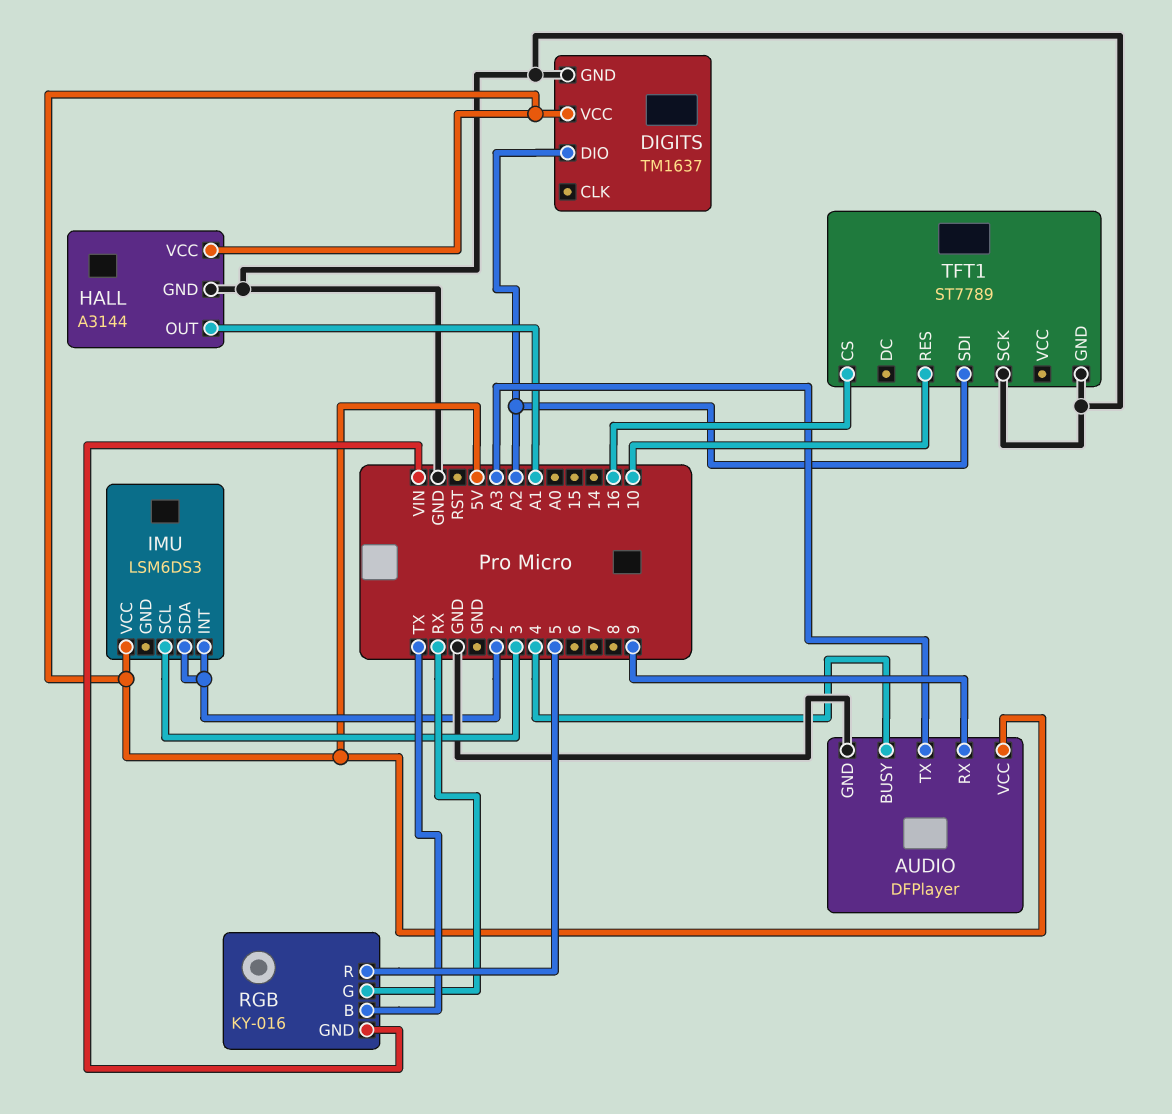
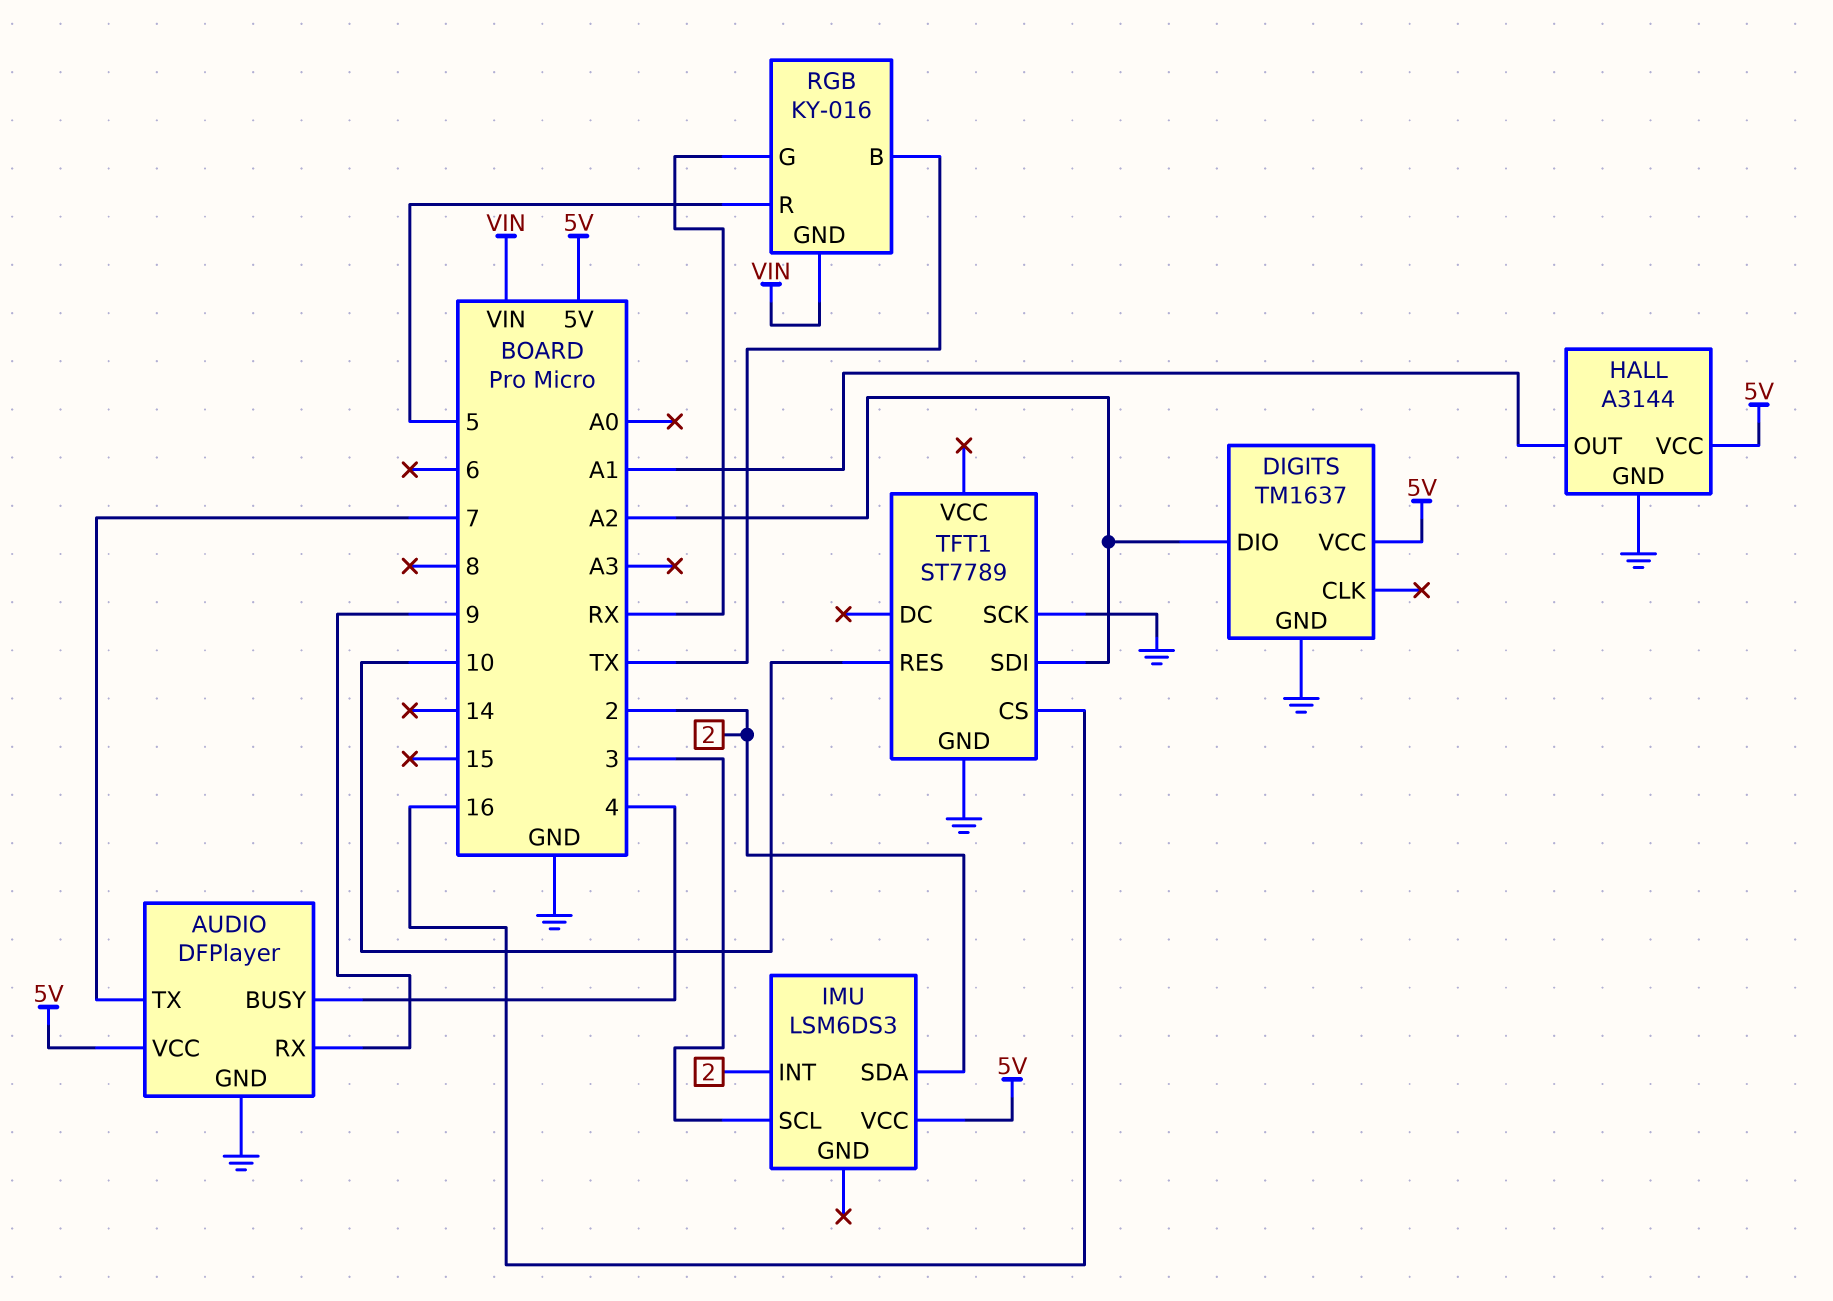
AUDIO pin TX: A3 -> 7

